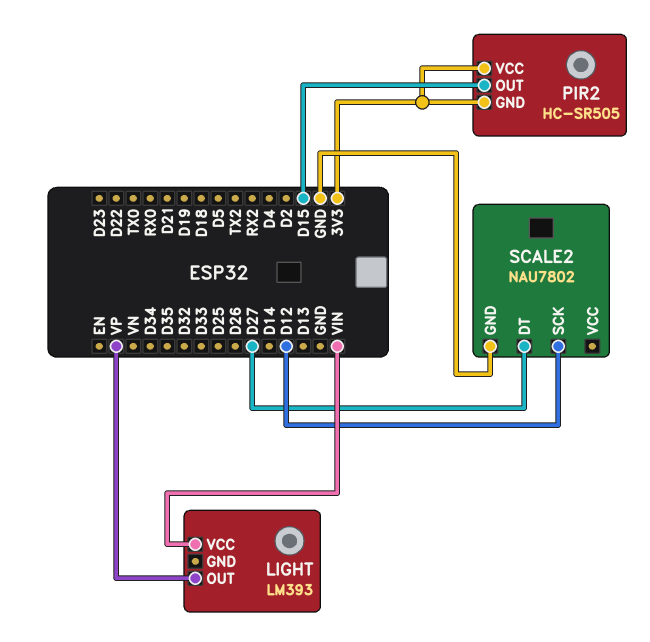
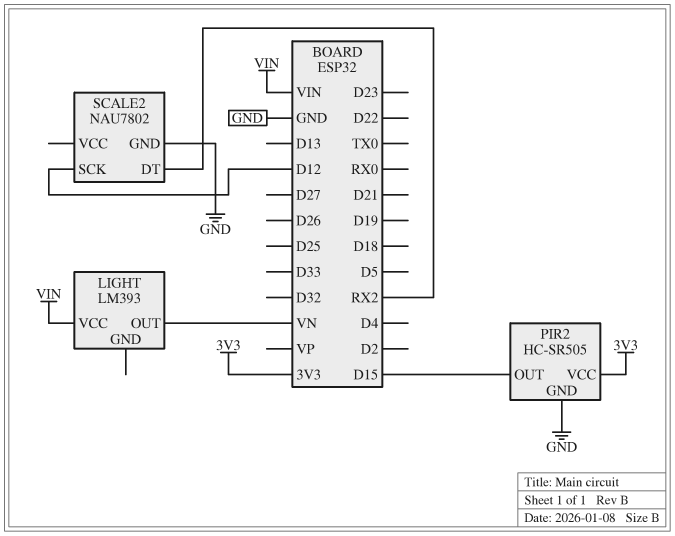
LIGHT pin OUT: VP -> VN
PIR2 pin GND: 3V3 -> GND
SCALE2 pin DT: D27 -> RX2

